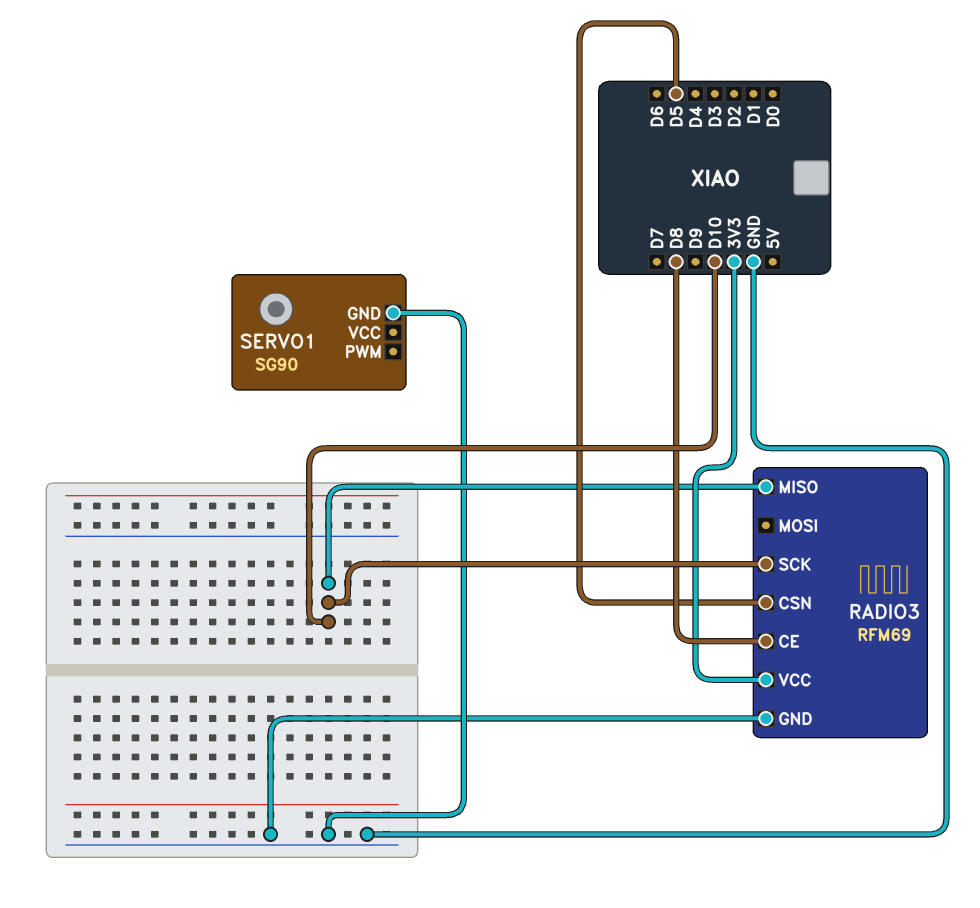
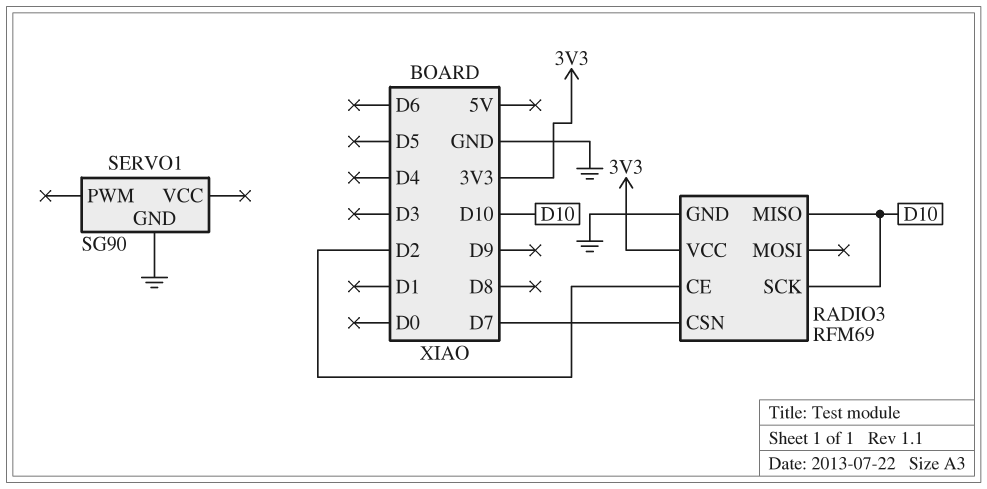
RADIO3 pin CE: D8 -> D2
RADIO3 pin CSN: D5 -> D7

